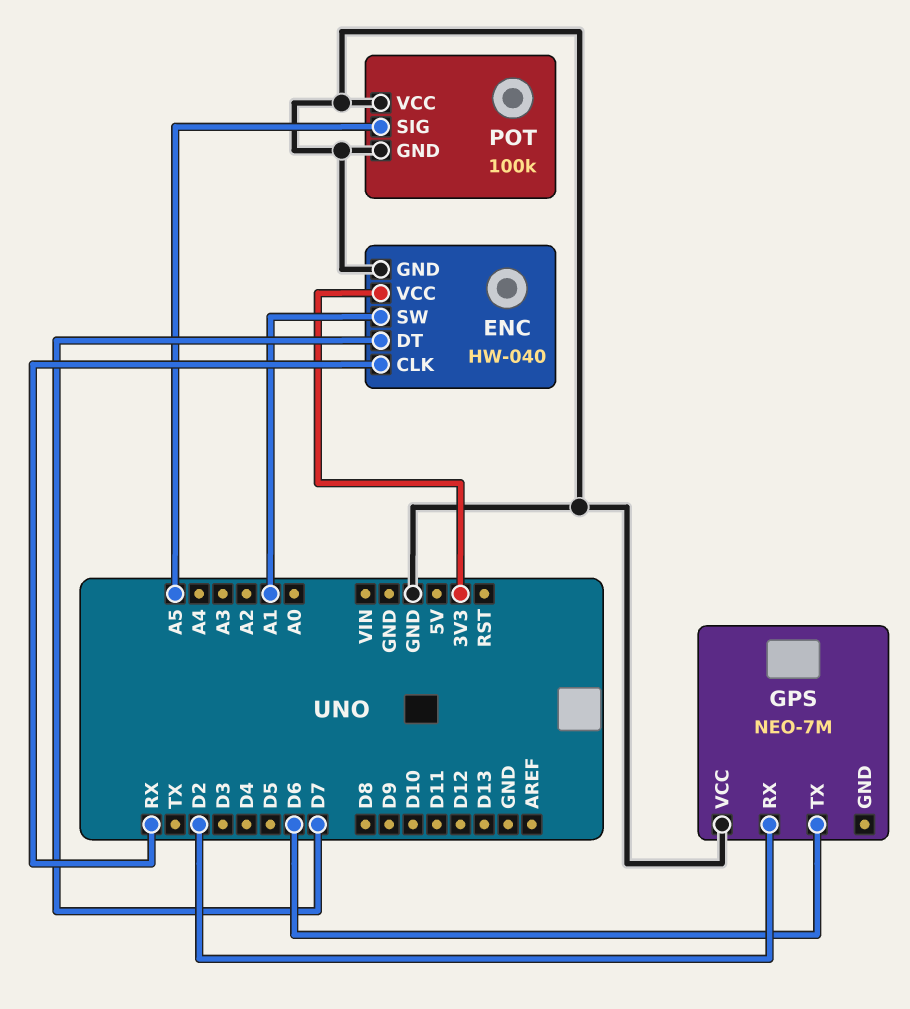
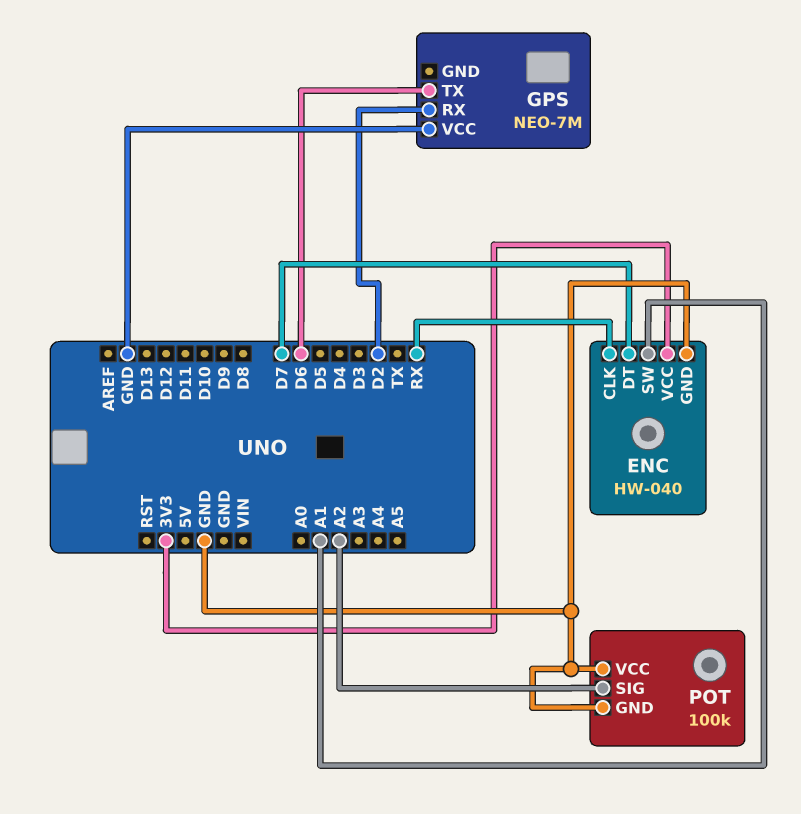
POT pin SIG: A5 -> A2

